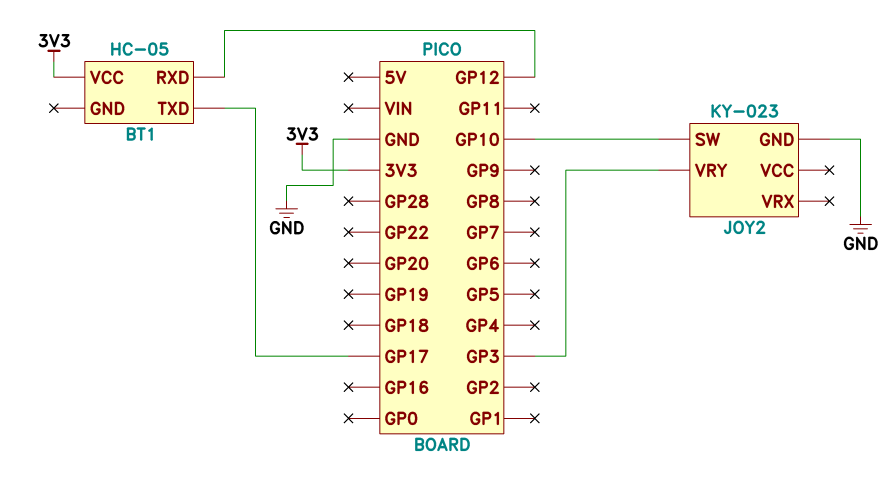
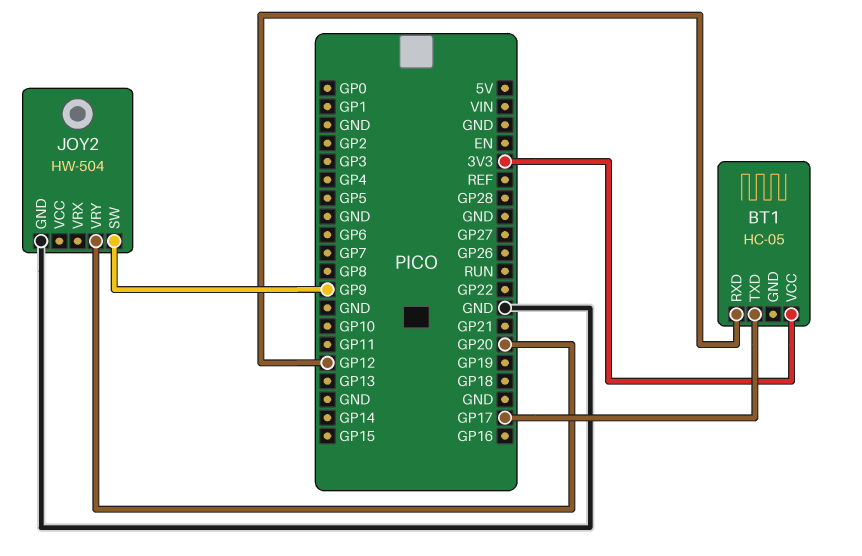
JOY2: KY-023 -> HW-504
JOY2 pin SW: GP10 -> GP9
JOY2 pin VRY: GP3 -> GP20

